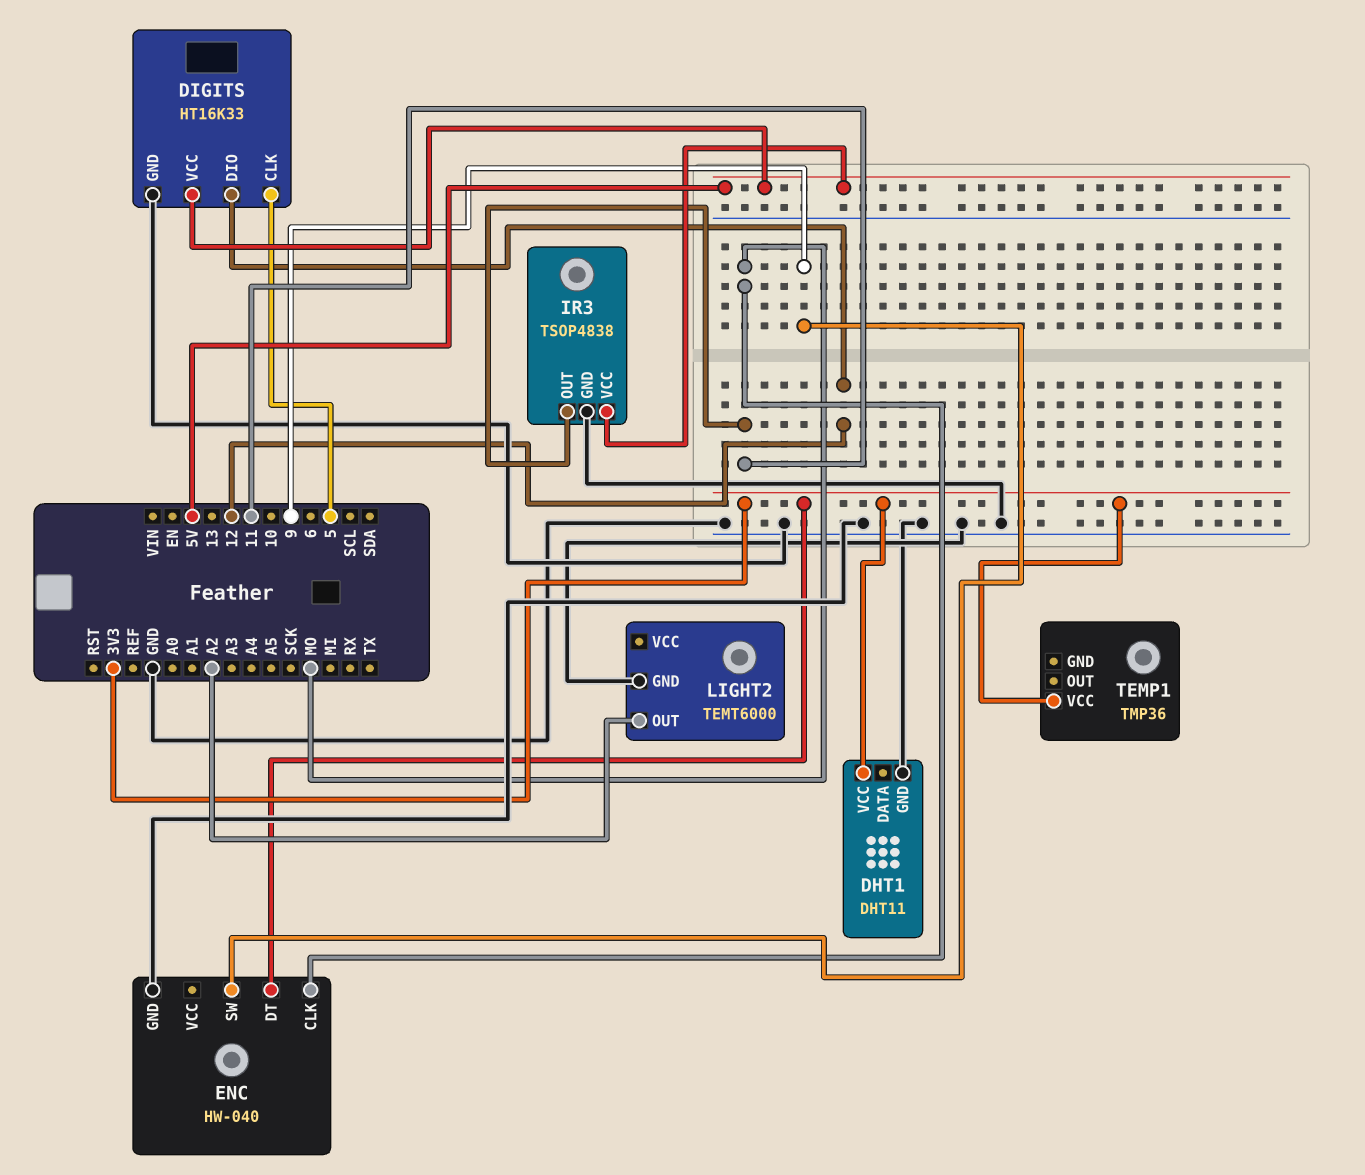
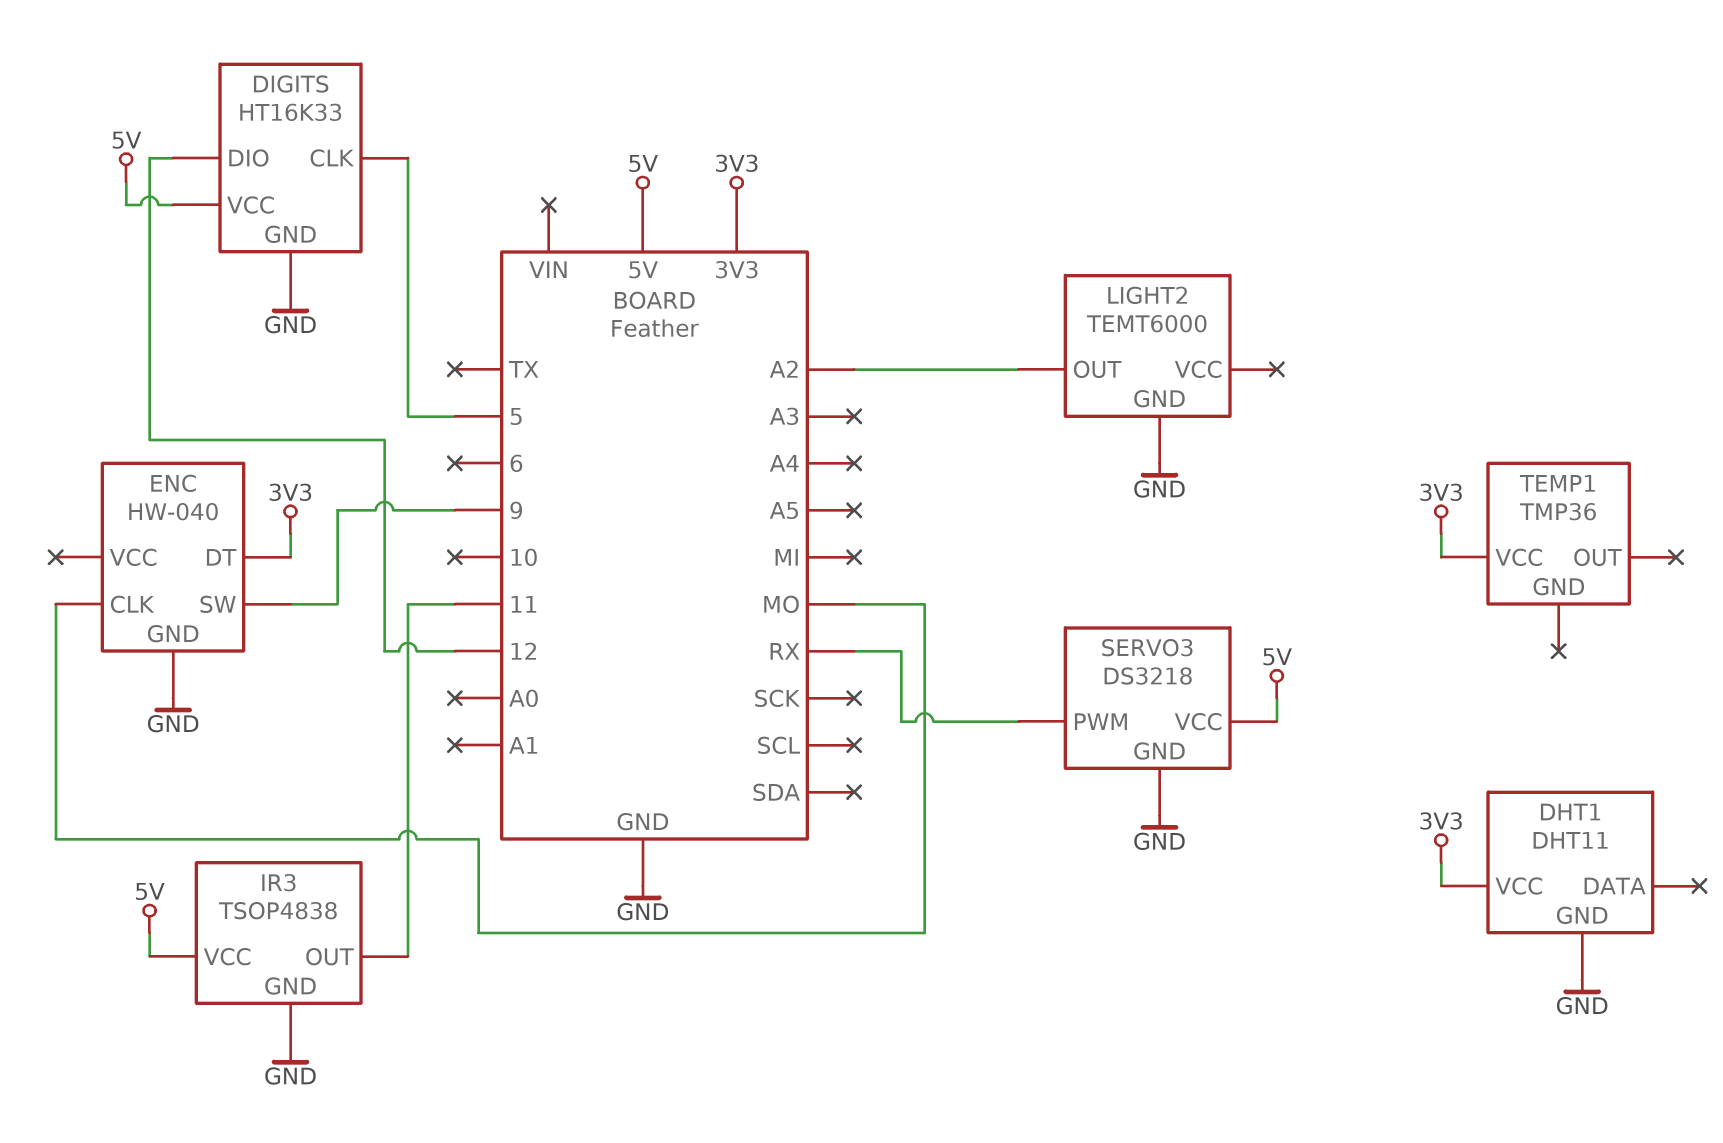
SERVO3: none -> DS3218
SERVO3 pin GND: none -> GND
SERVO3 pin PWM: none -> RX
SERVO3 pin VCC: none -> 5V

